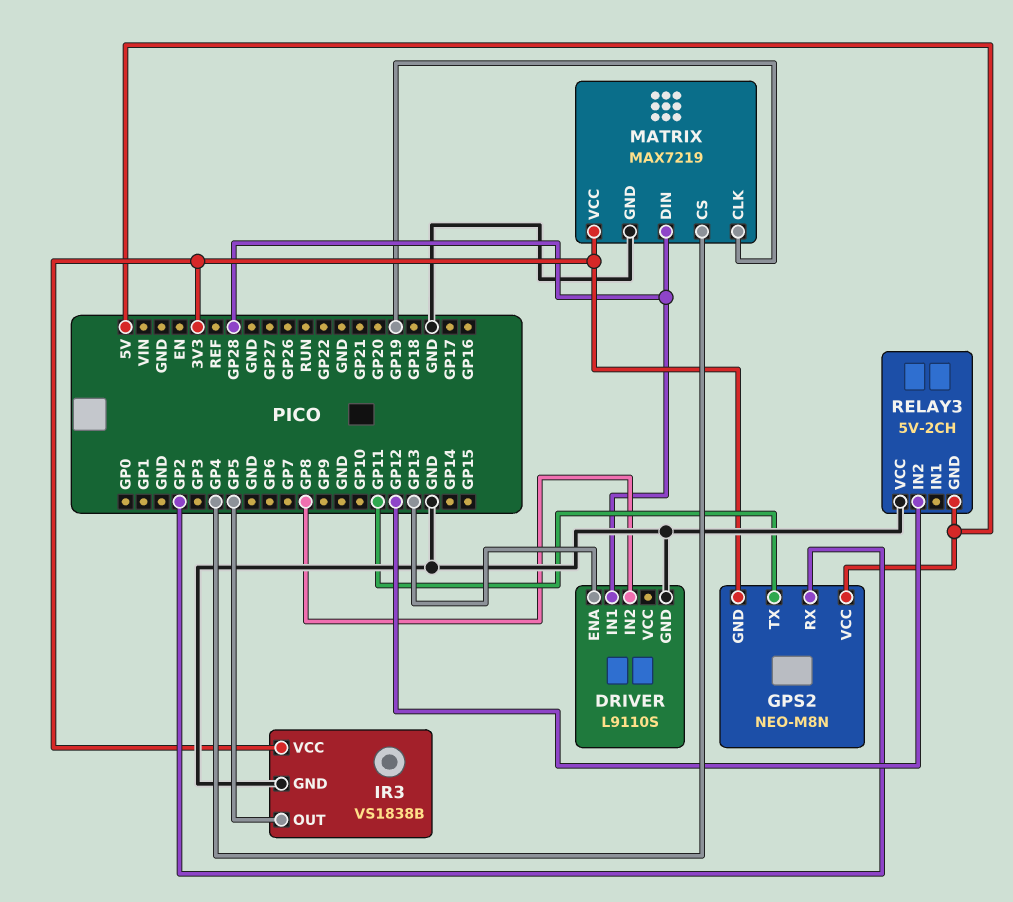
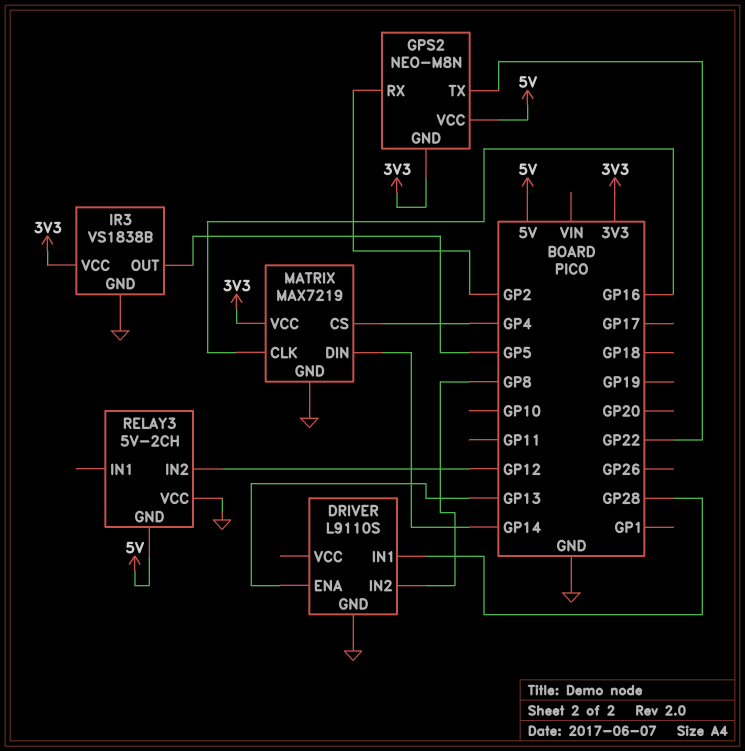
GPS2 pin TX: GP11 -> GP22
MATRIX pin CLK: GP19 -> GP16
MATRIX pin DIN: GP28 -> GP14

